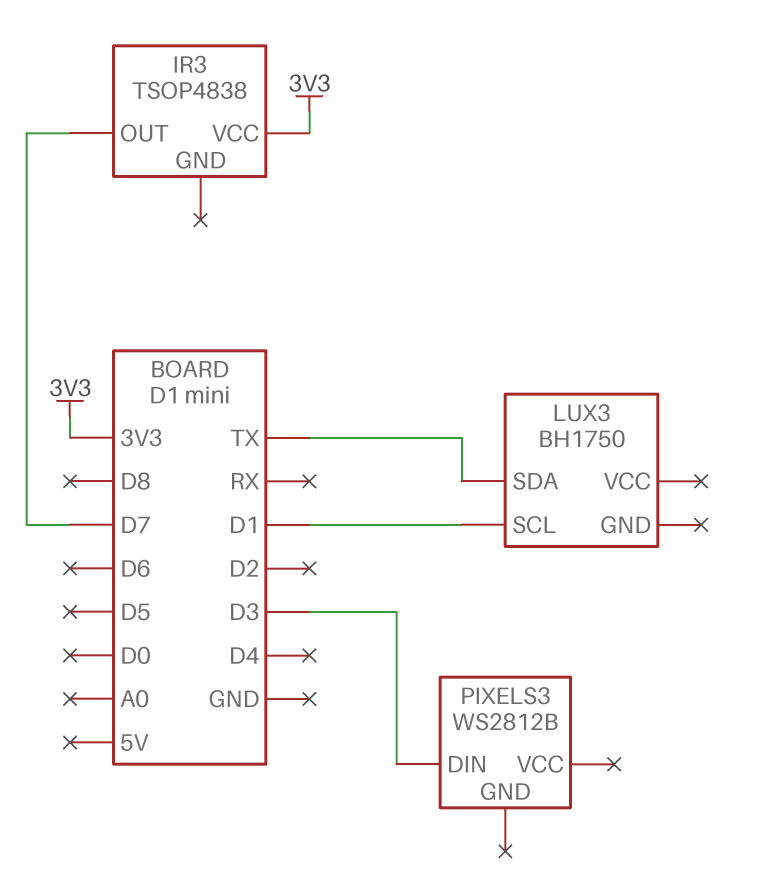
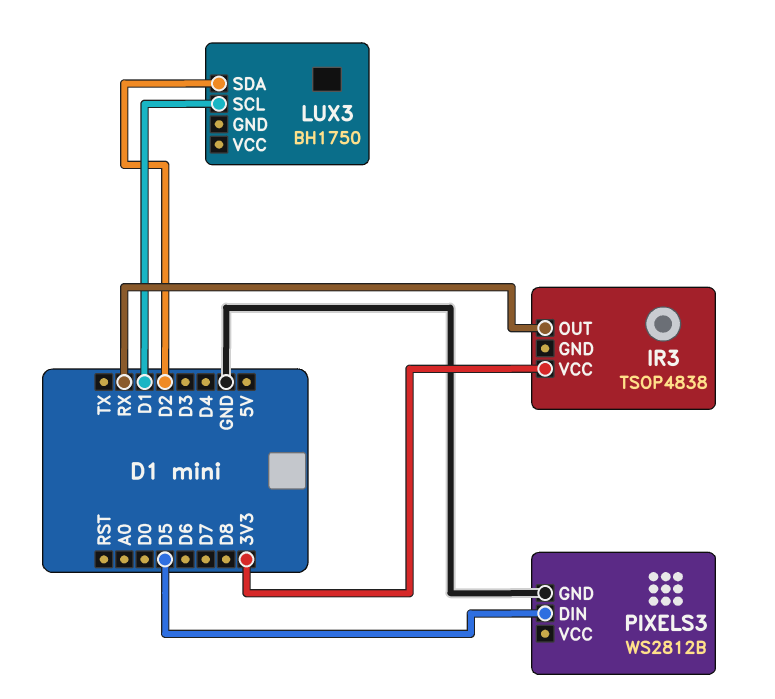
IR3 pin OUT: D7 -> RX
LUX3 pin SDA: TX -> D2
PIXELS3 pin DIN: D3 -> D5
PIXELS3 pin GND: none -> GND

